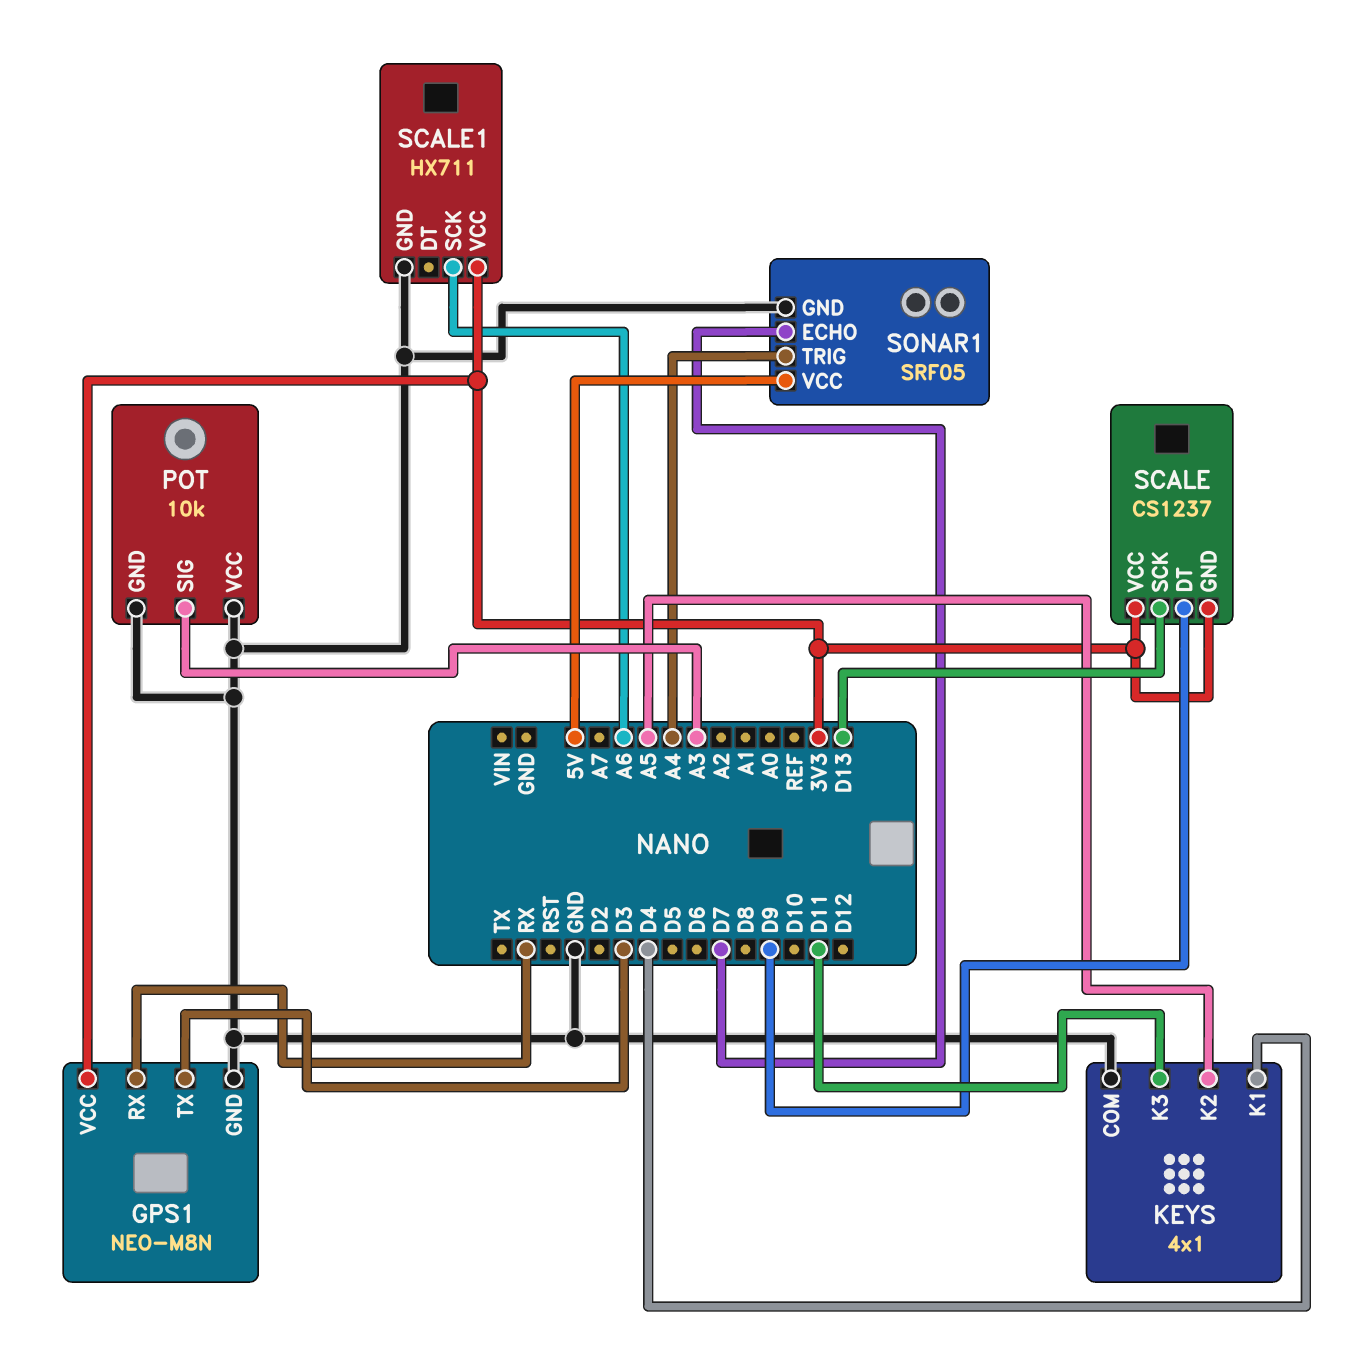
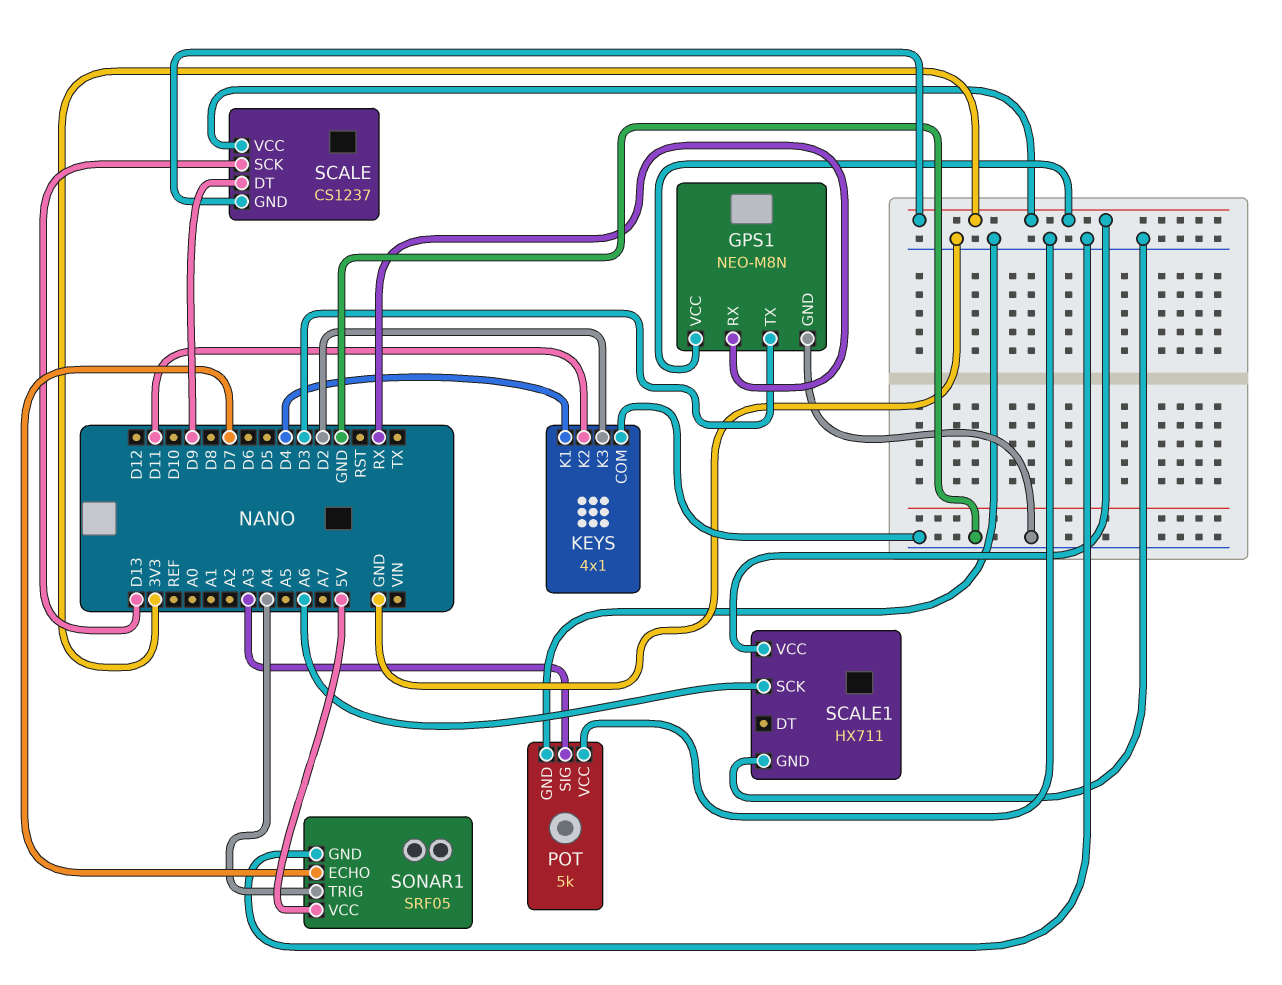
KEYS pin K2: A5 -> D11
KEYS pin K3: D11 -> D2
POT: 10k -> 5k

